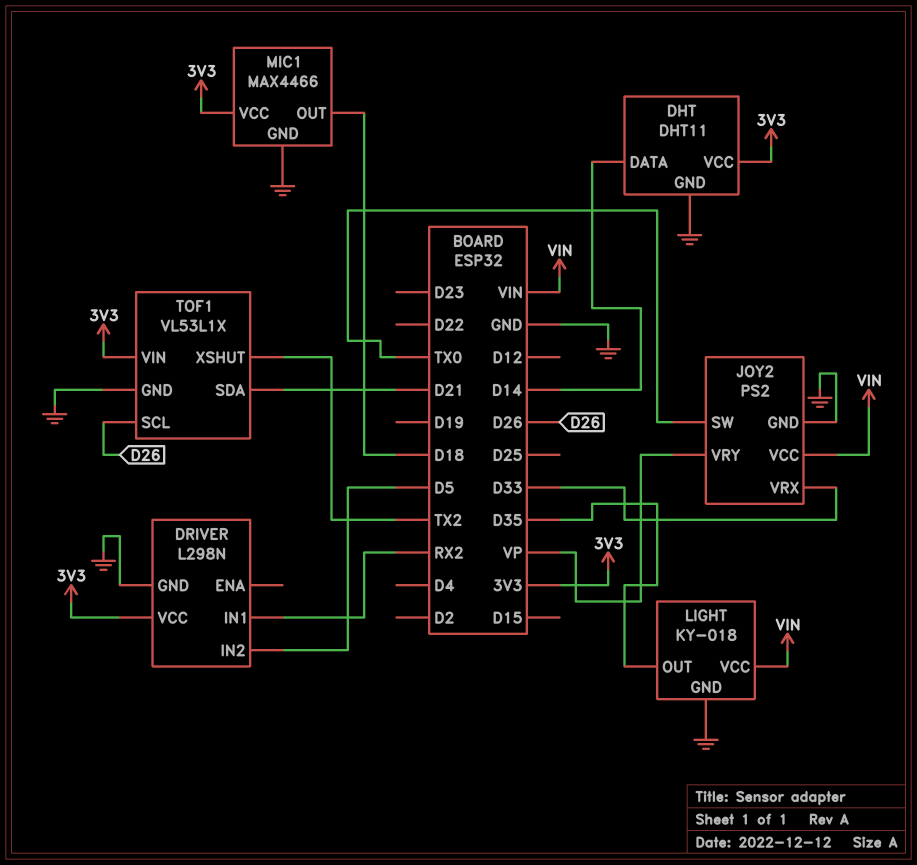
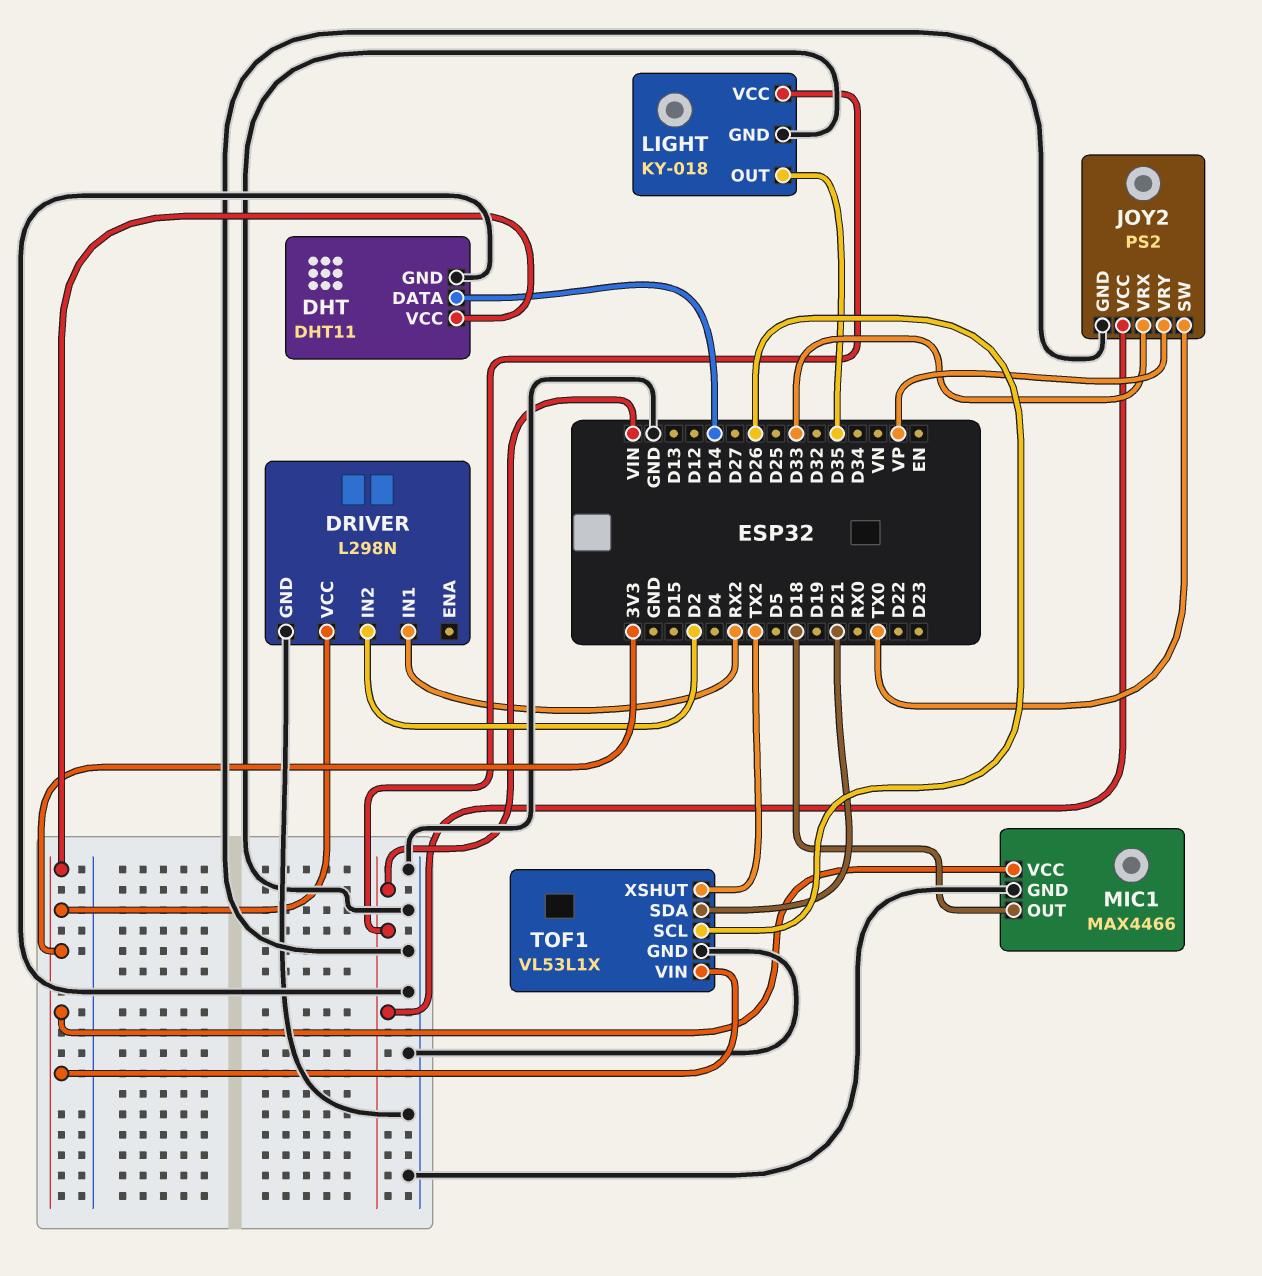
DRIVER pin IN2: D5 -> D2

